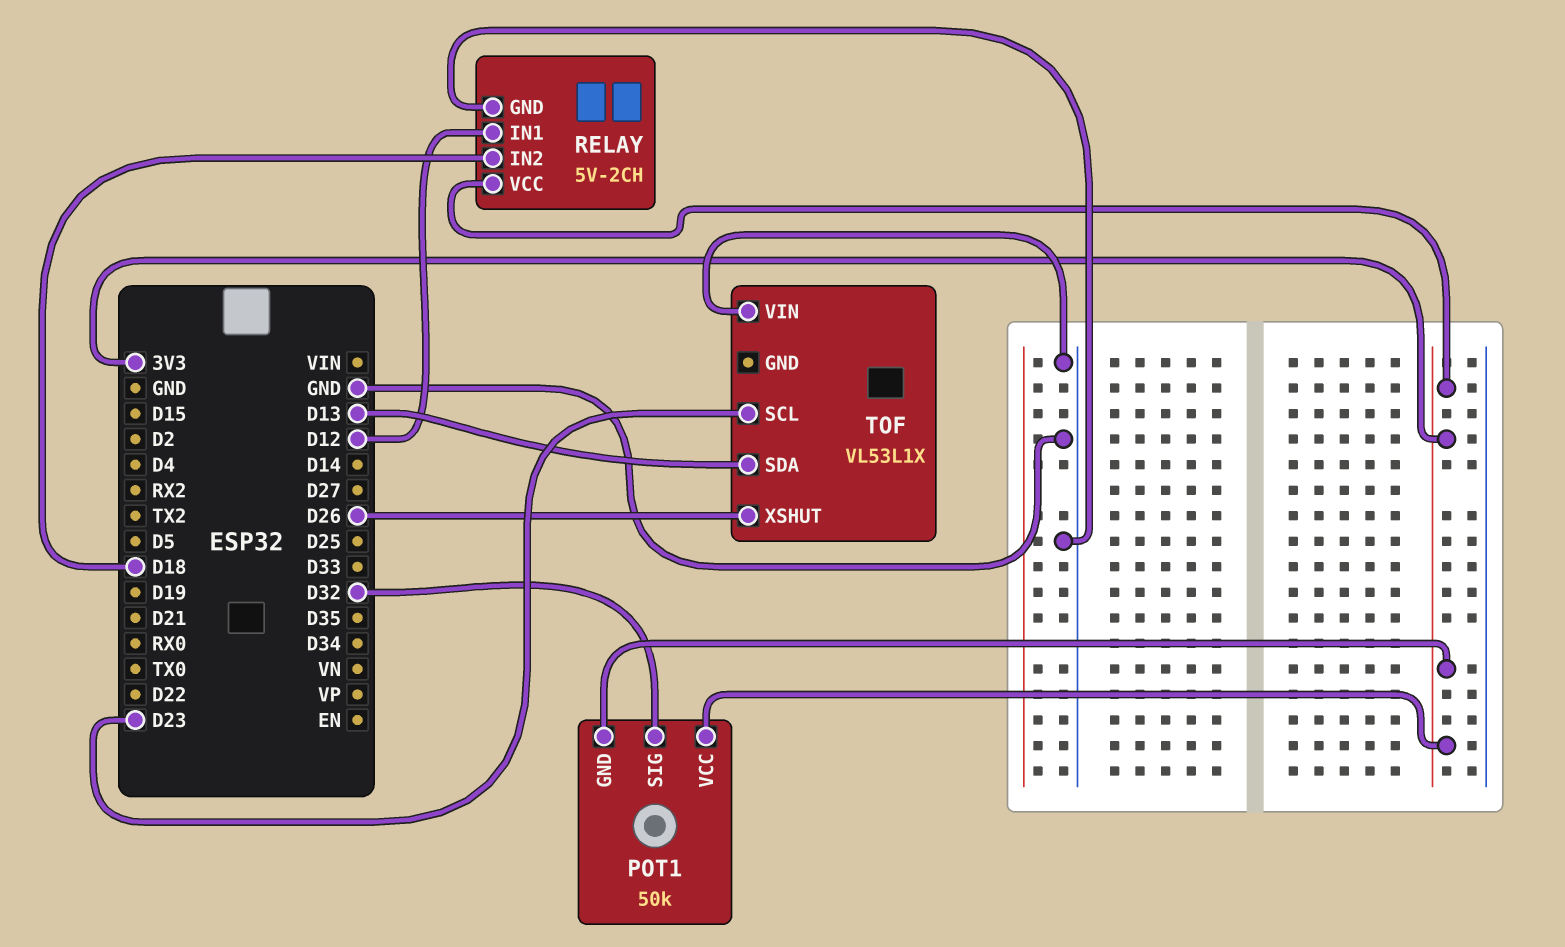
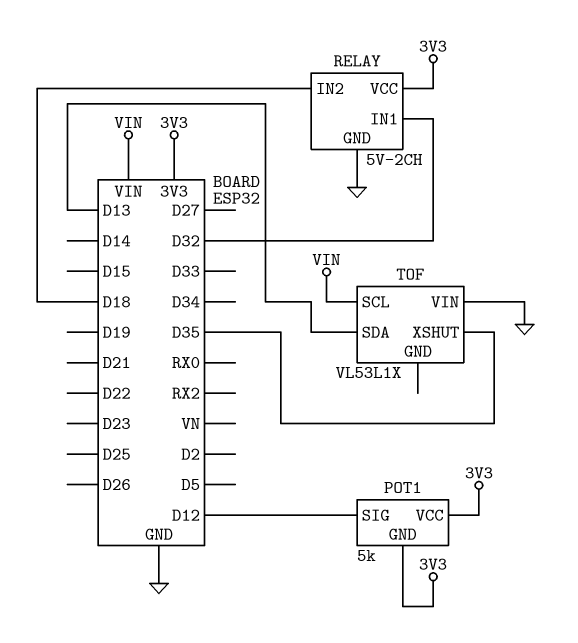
POT1: 50k -> 5k
POT1 pin SIG: D32 -> D12
RELAY pin IN1: D12 -> D32
TOF pin SCL: D23 -> VIN
TOF pin XSHUT: D26 -> D35

